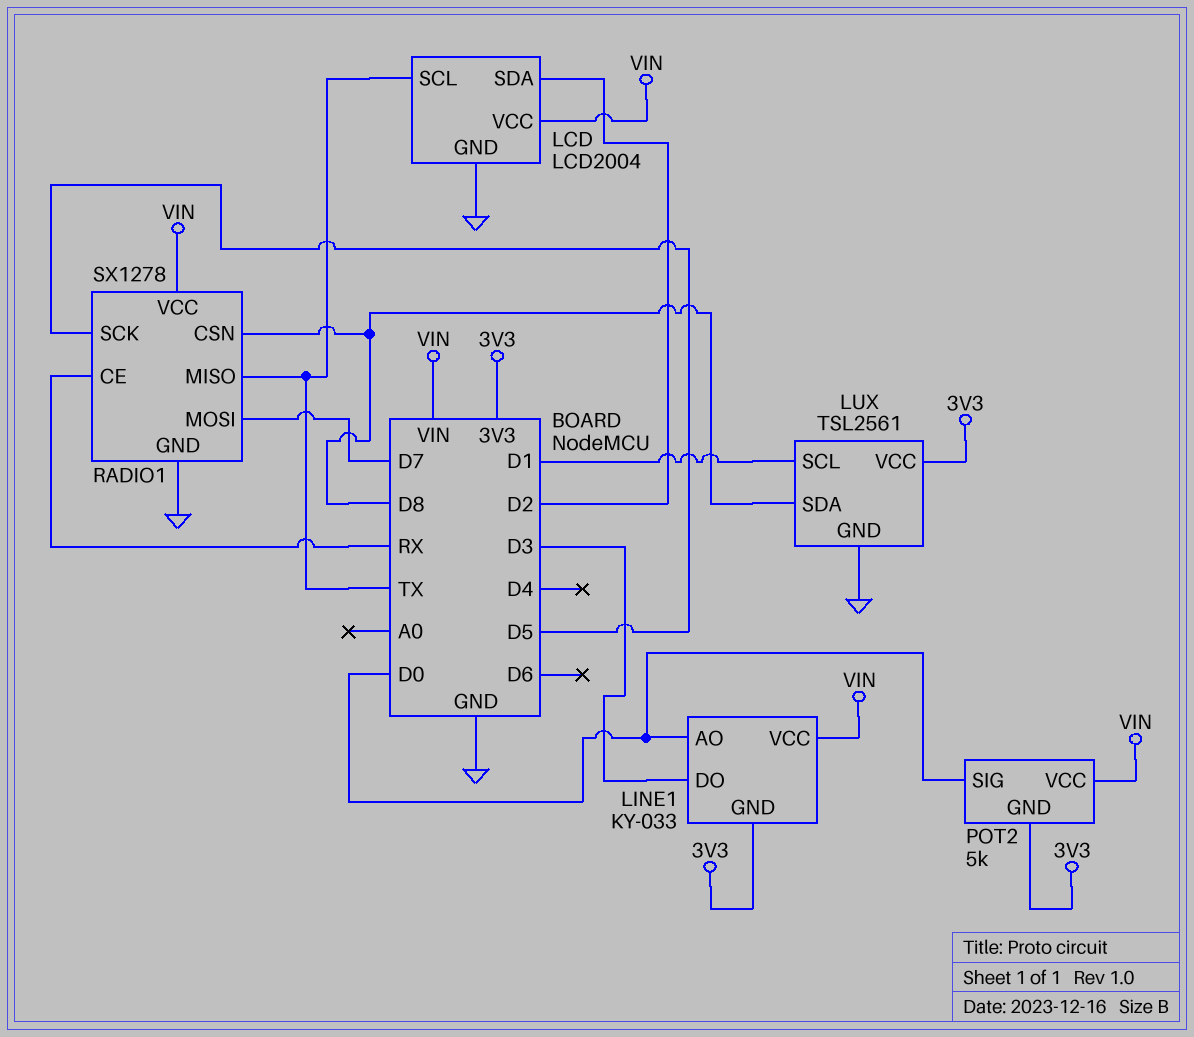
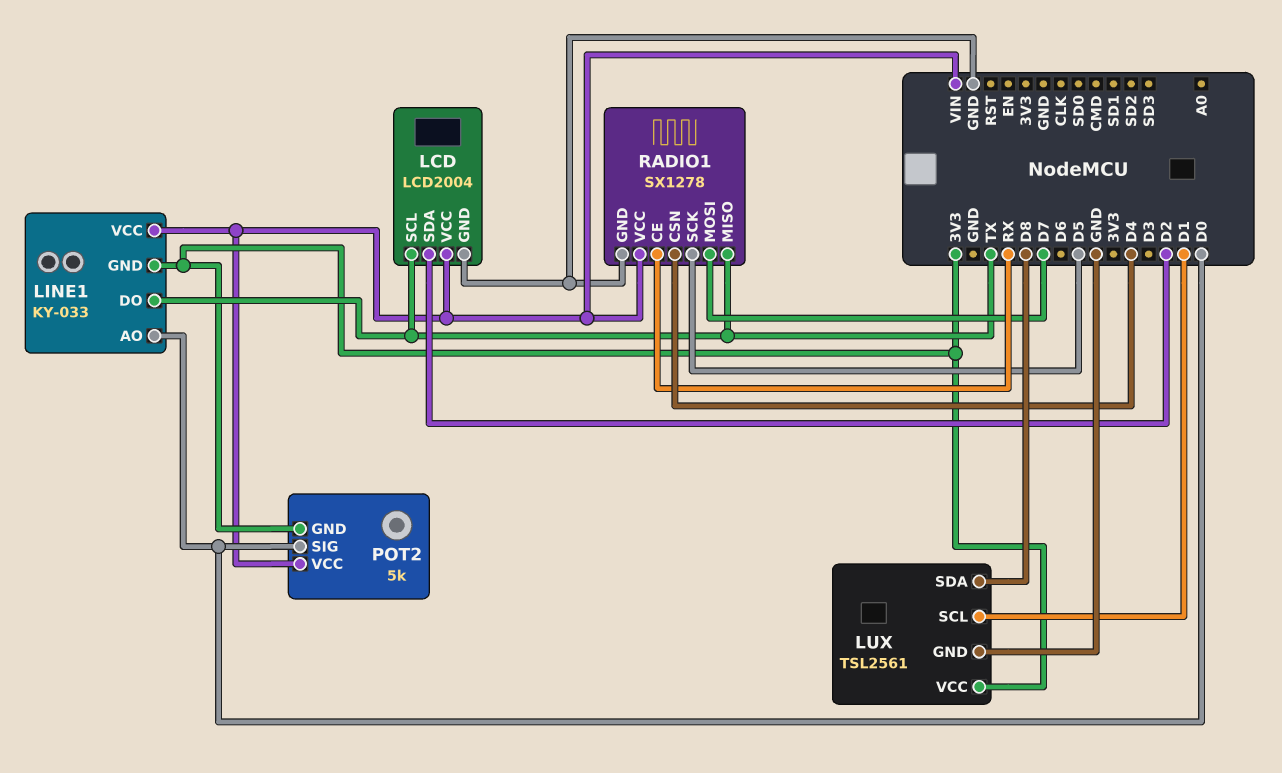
LINE1 pin DO: D3 -> TX
RADIO1 pin CSN: D8 -> D4

